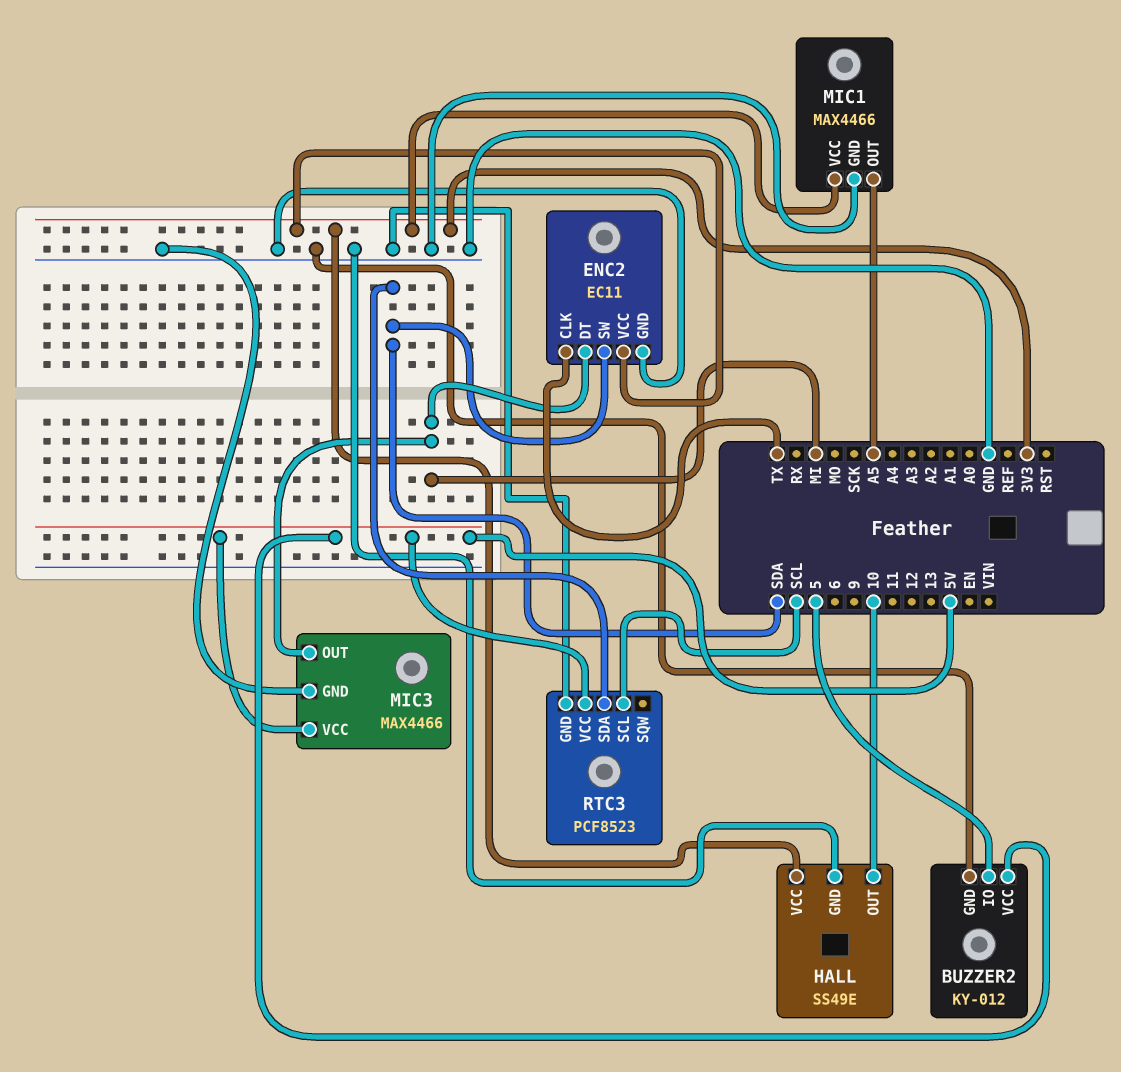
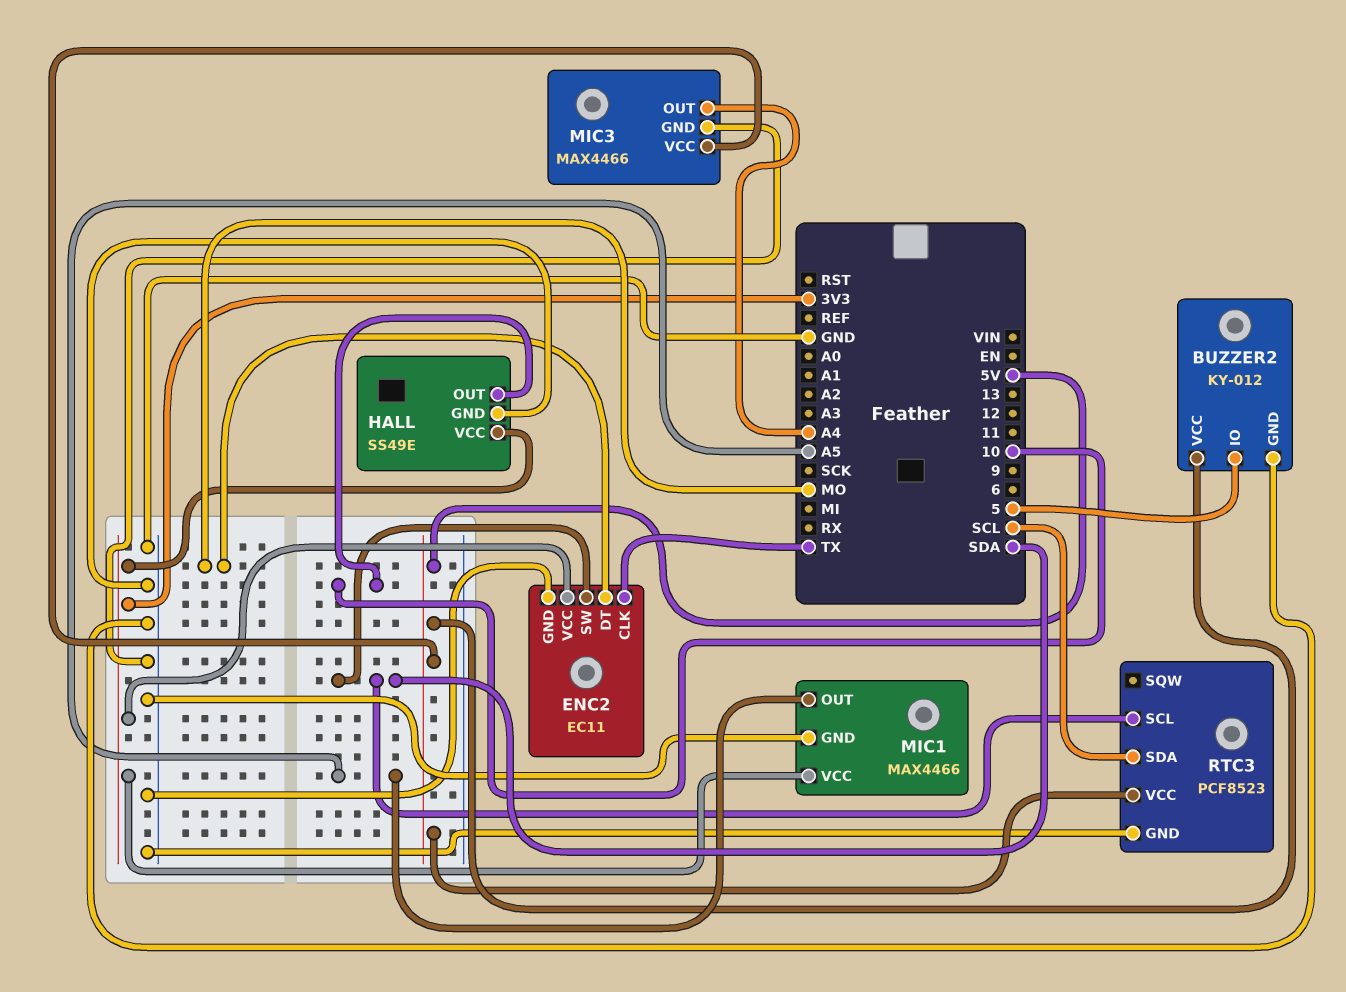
ENC2 pin DT: MI -> MO
MIC3 pin OUT: MI -> A4
RTC3 pin SCL: SCL -> SDA
RTC3 pin SDA: SDA -> SCL

